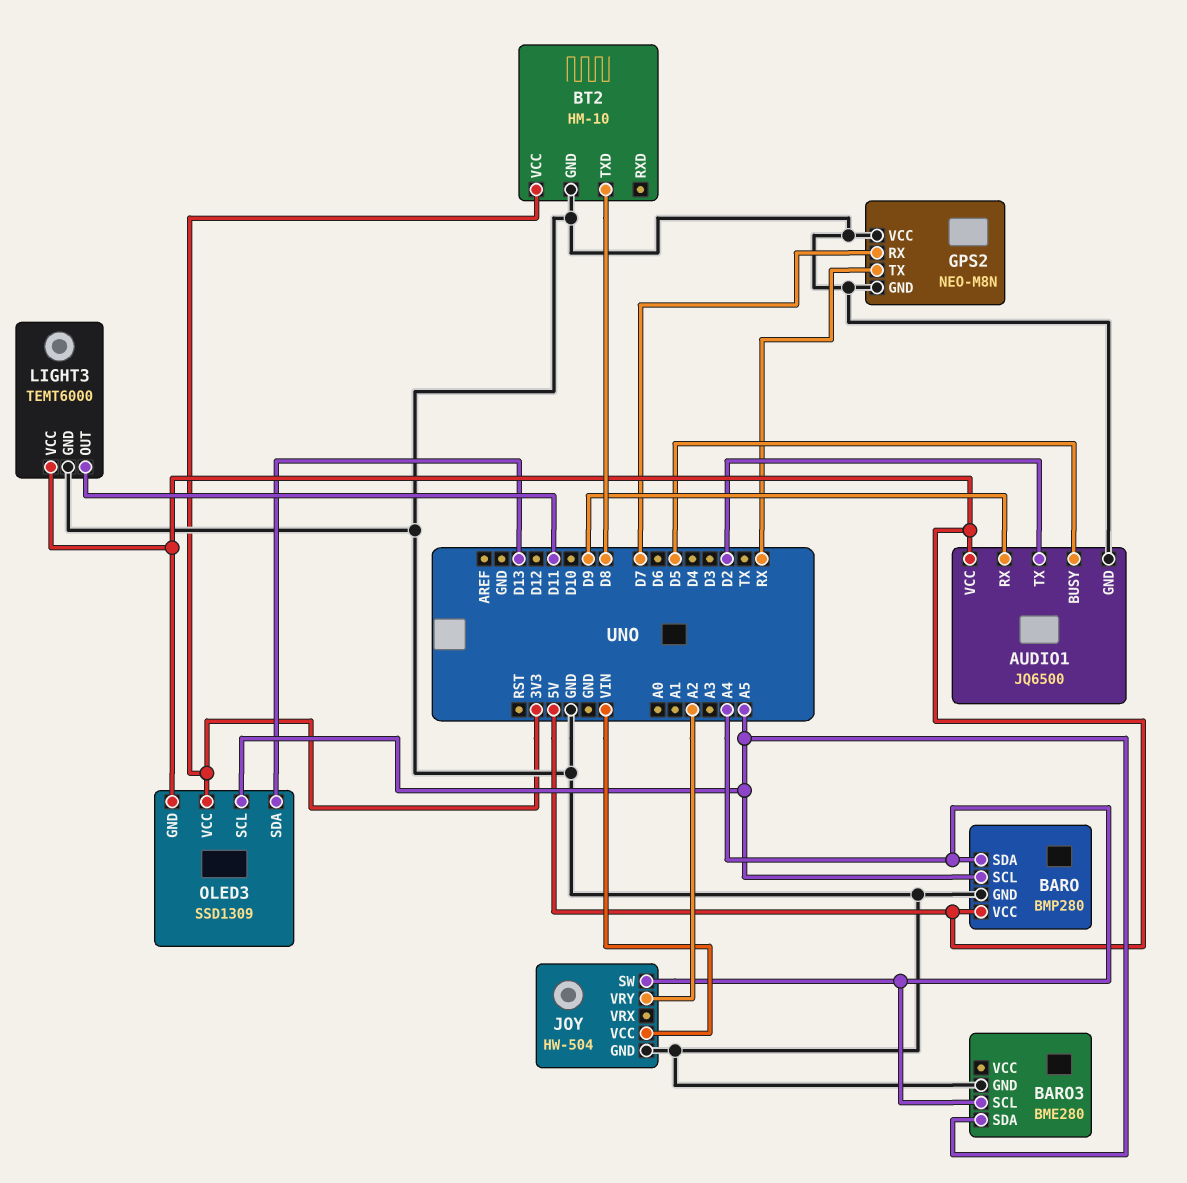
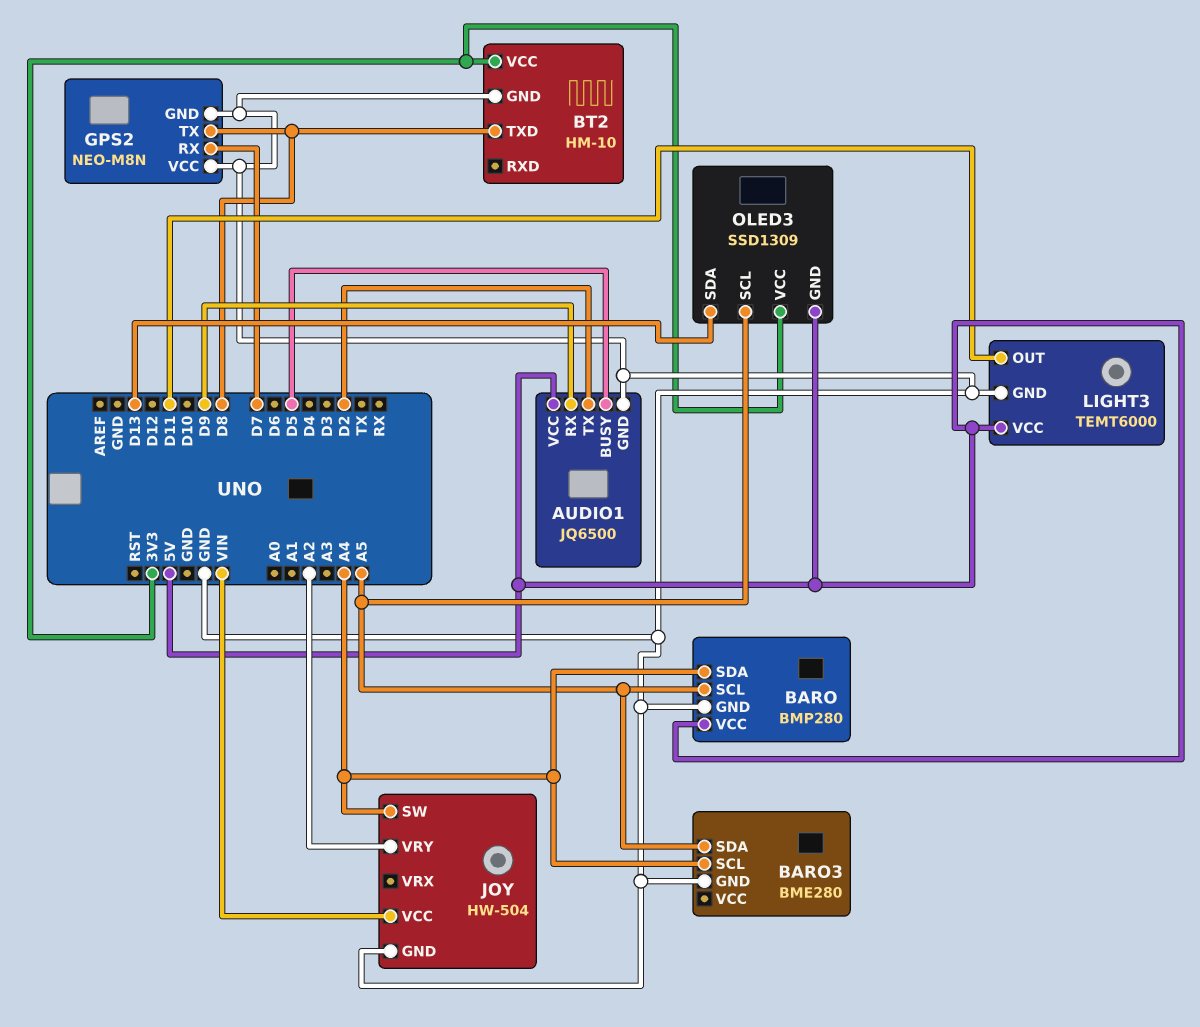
GPS2 pin TX: RX -> D8

